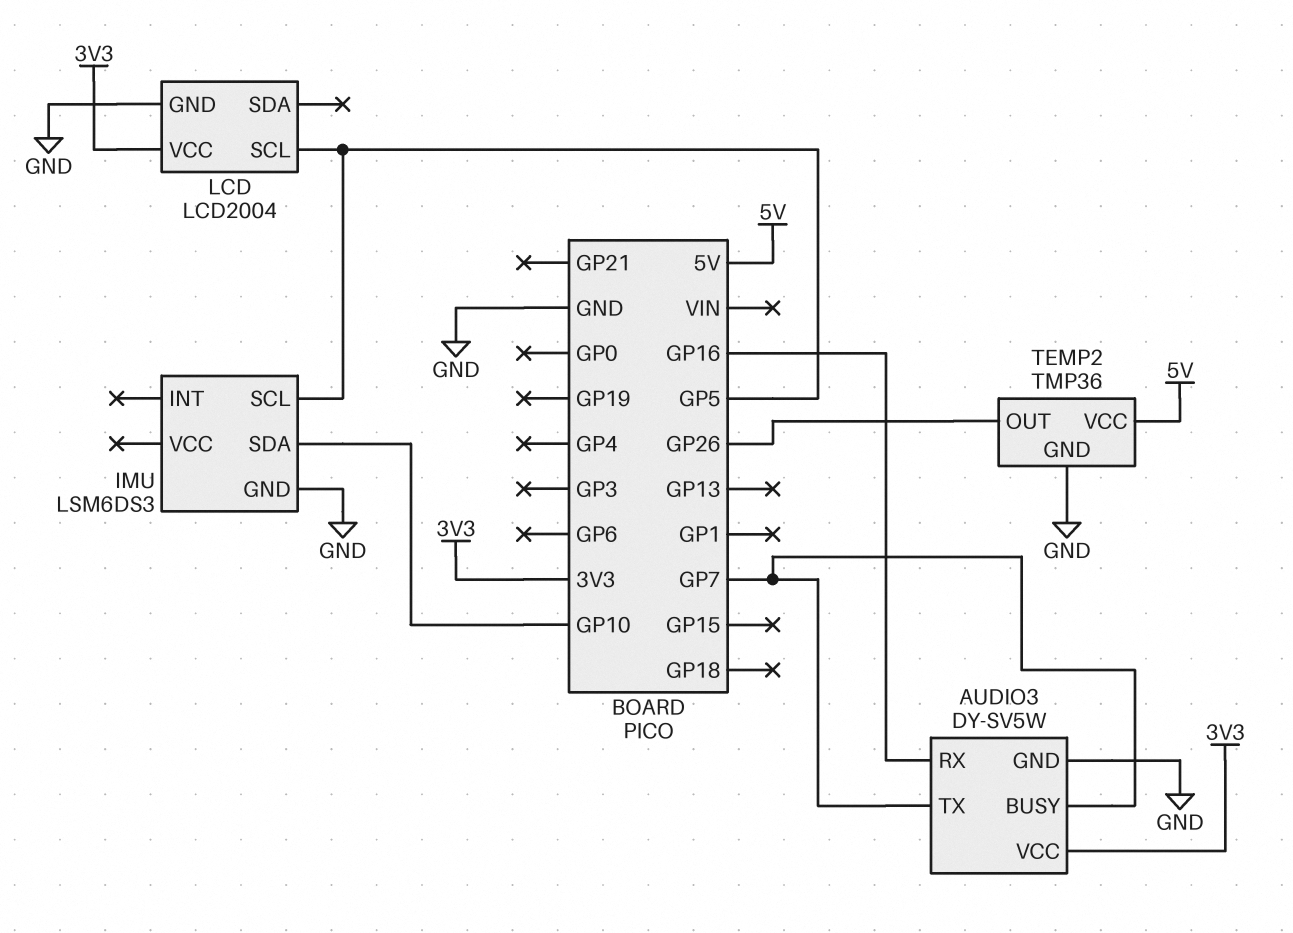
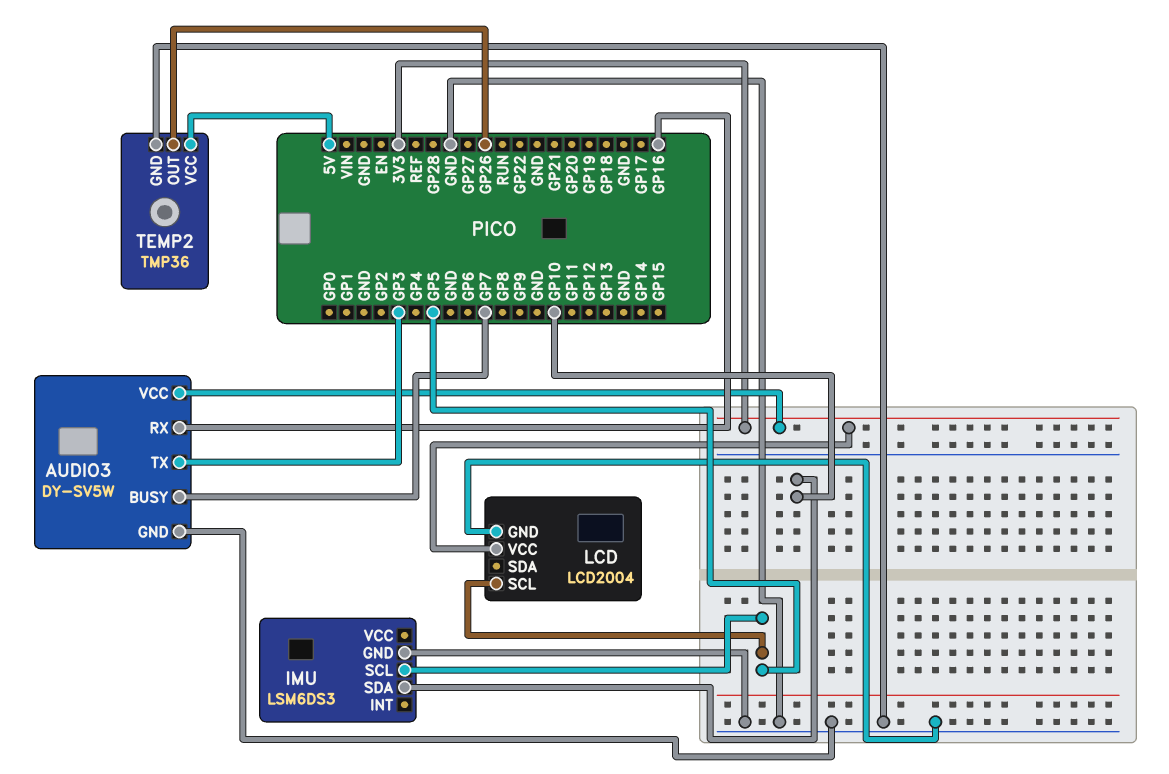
AUDIO3 pin TX: GP7 -> GP3

